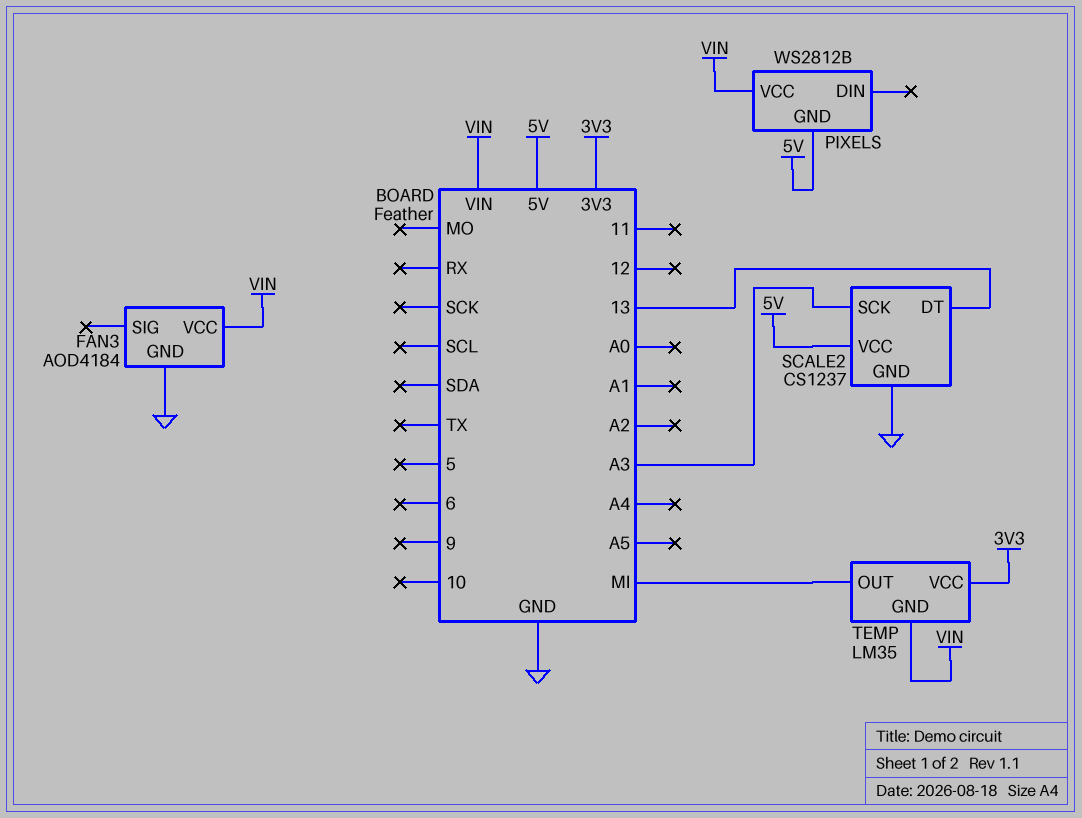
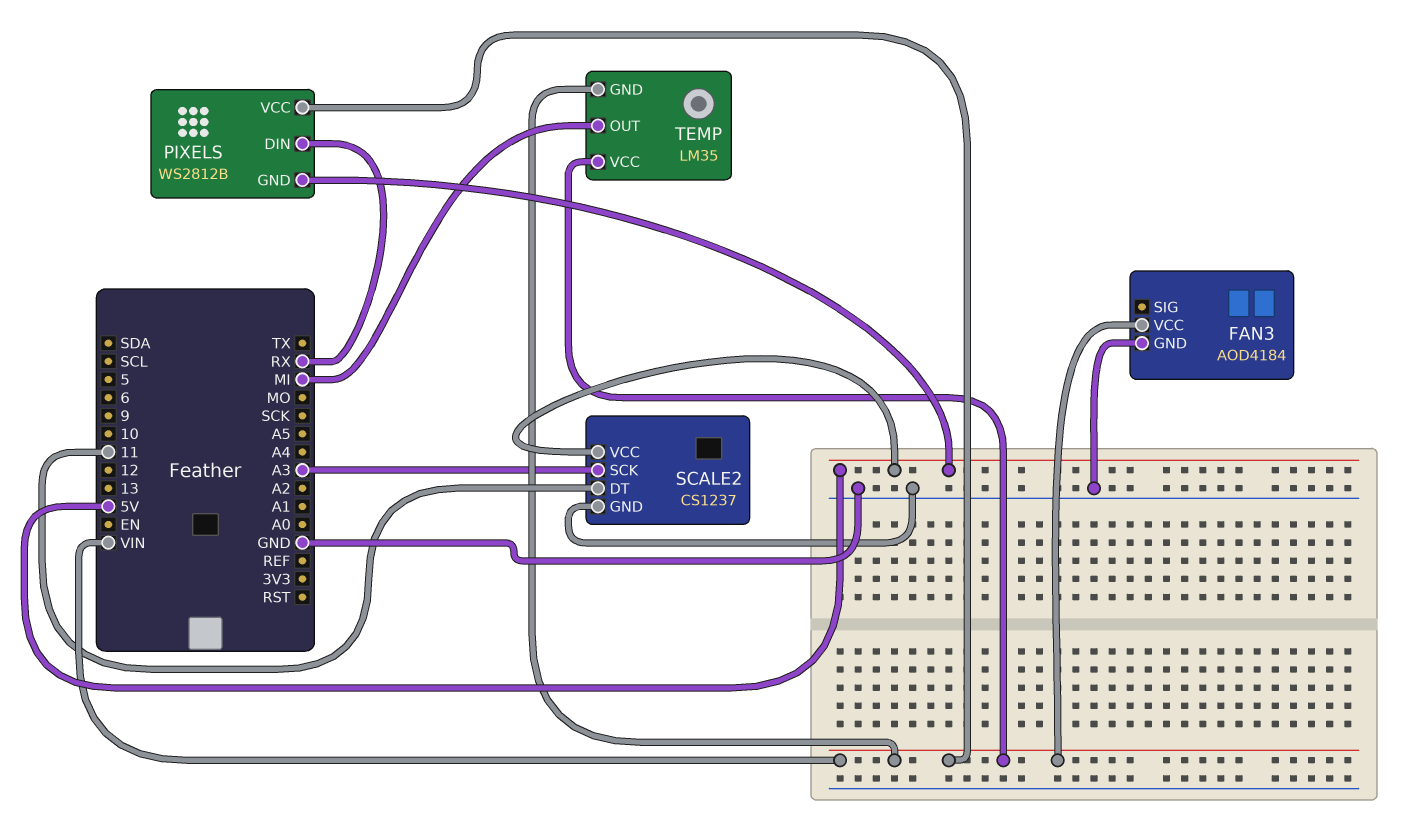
PIXELS pin DIN: none -> RX
SCALE2 pin DT: 13 -> 11
TEMP pin VCC: 3V3 -> VIN

